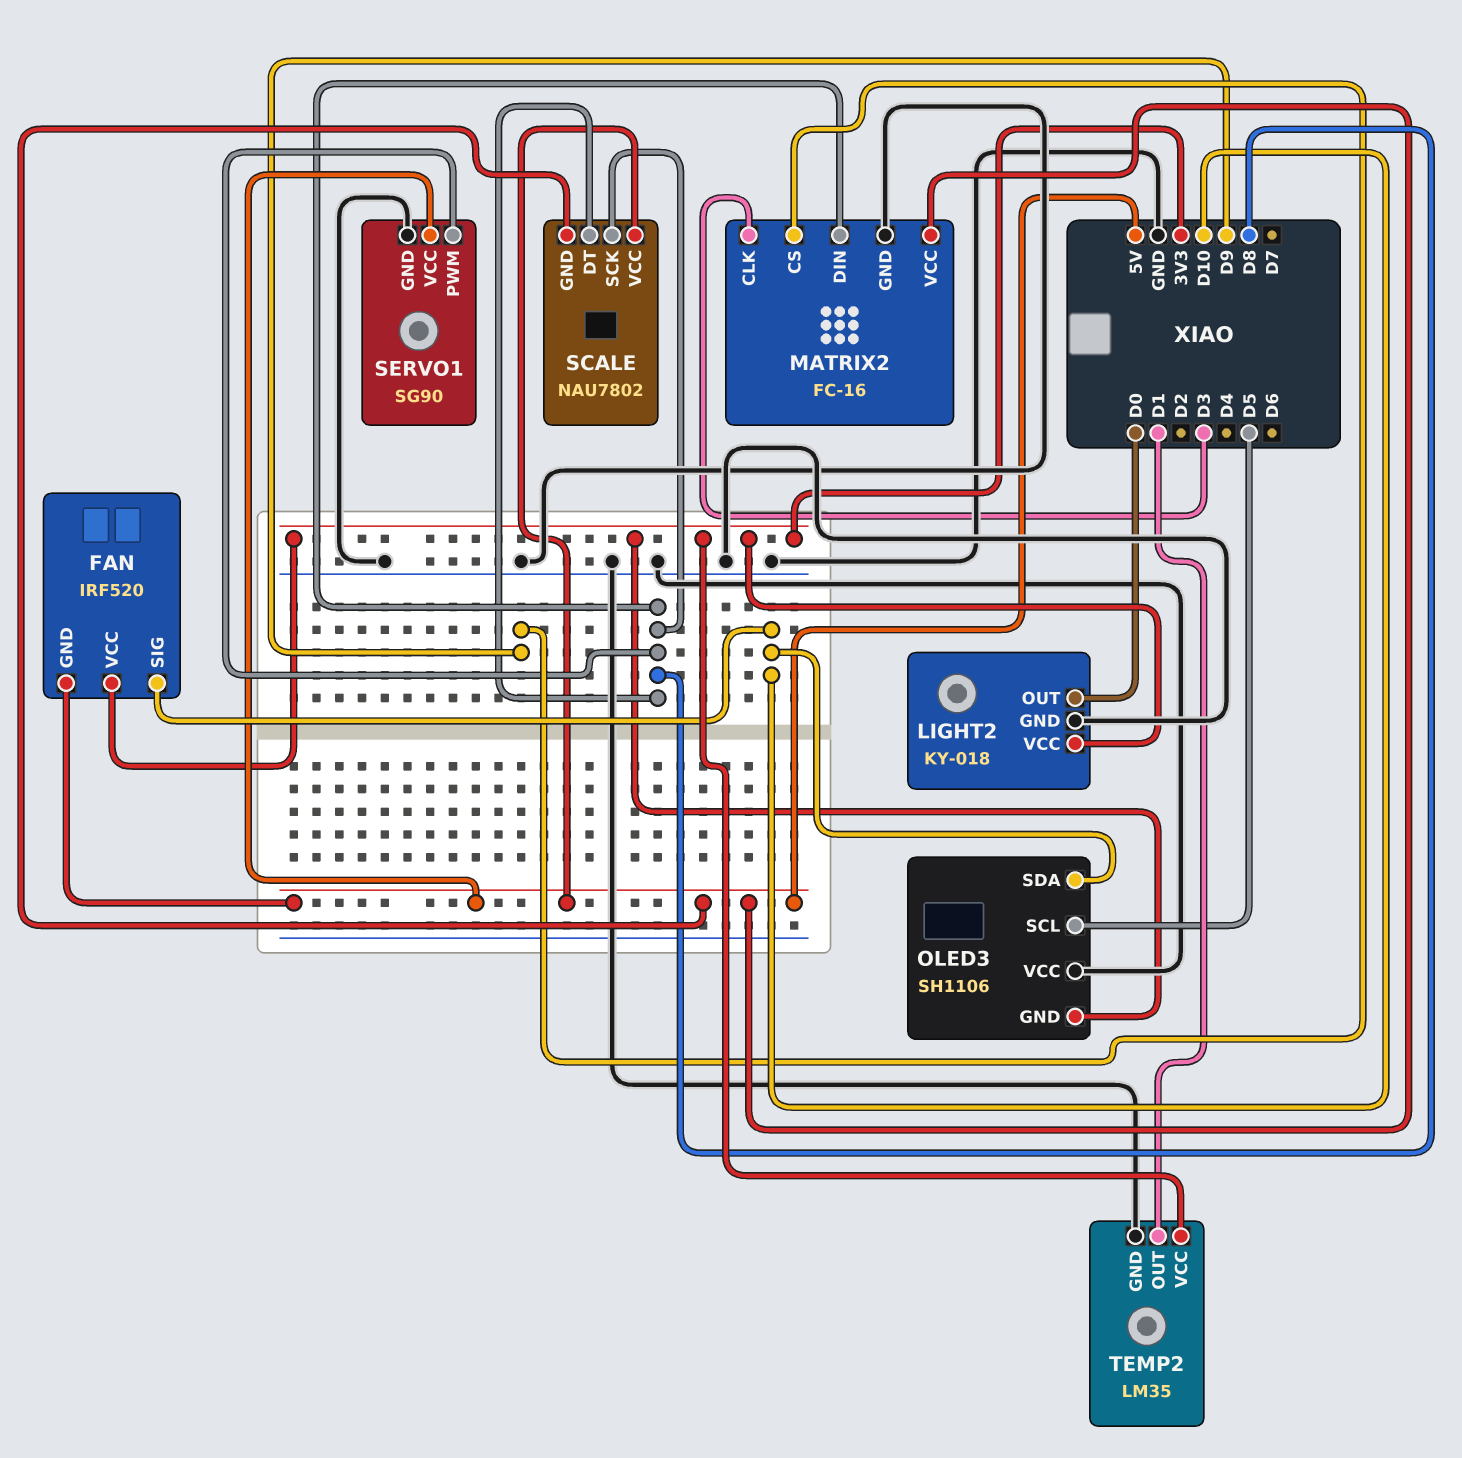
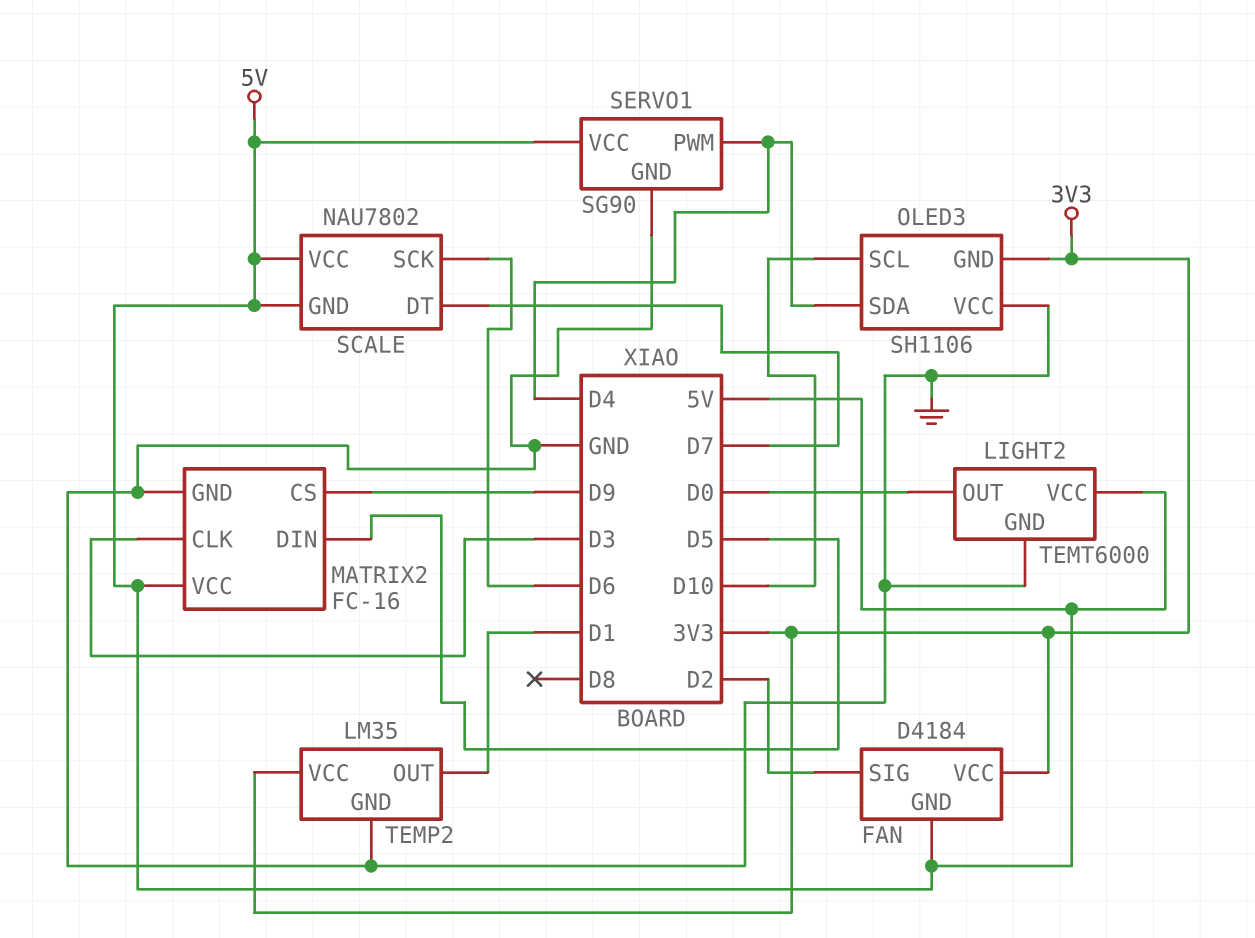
FAN: IRF520 -> D4184
FAN pin SIG: D10 -> D2
LIGHT2: KY-018 -> TEMT6000
LIGHT2 pin VCC: 3V3 -> 5V
MATRIX2 pin DIN: D8 -> D5
OLED3 pin SCL: D5 -> D10
OLED3 pin SDA: D10 -> D4
SCALE pin DT: D8 -> D7
SCALE pin SCK: D8 -> D6
SERVO1 pin PWM: D8 -> D4

